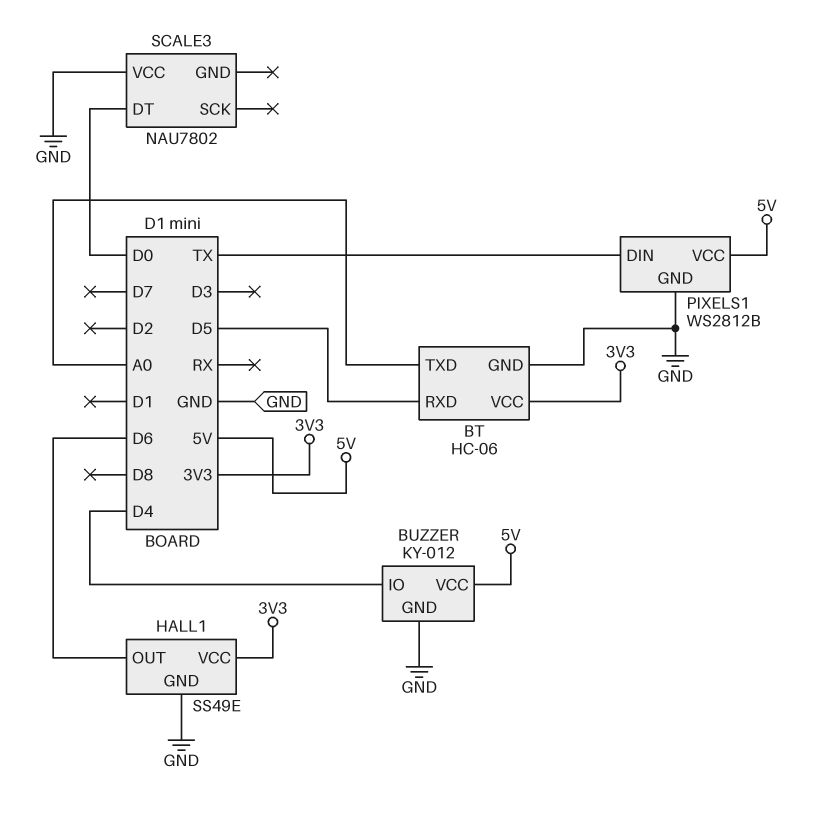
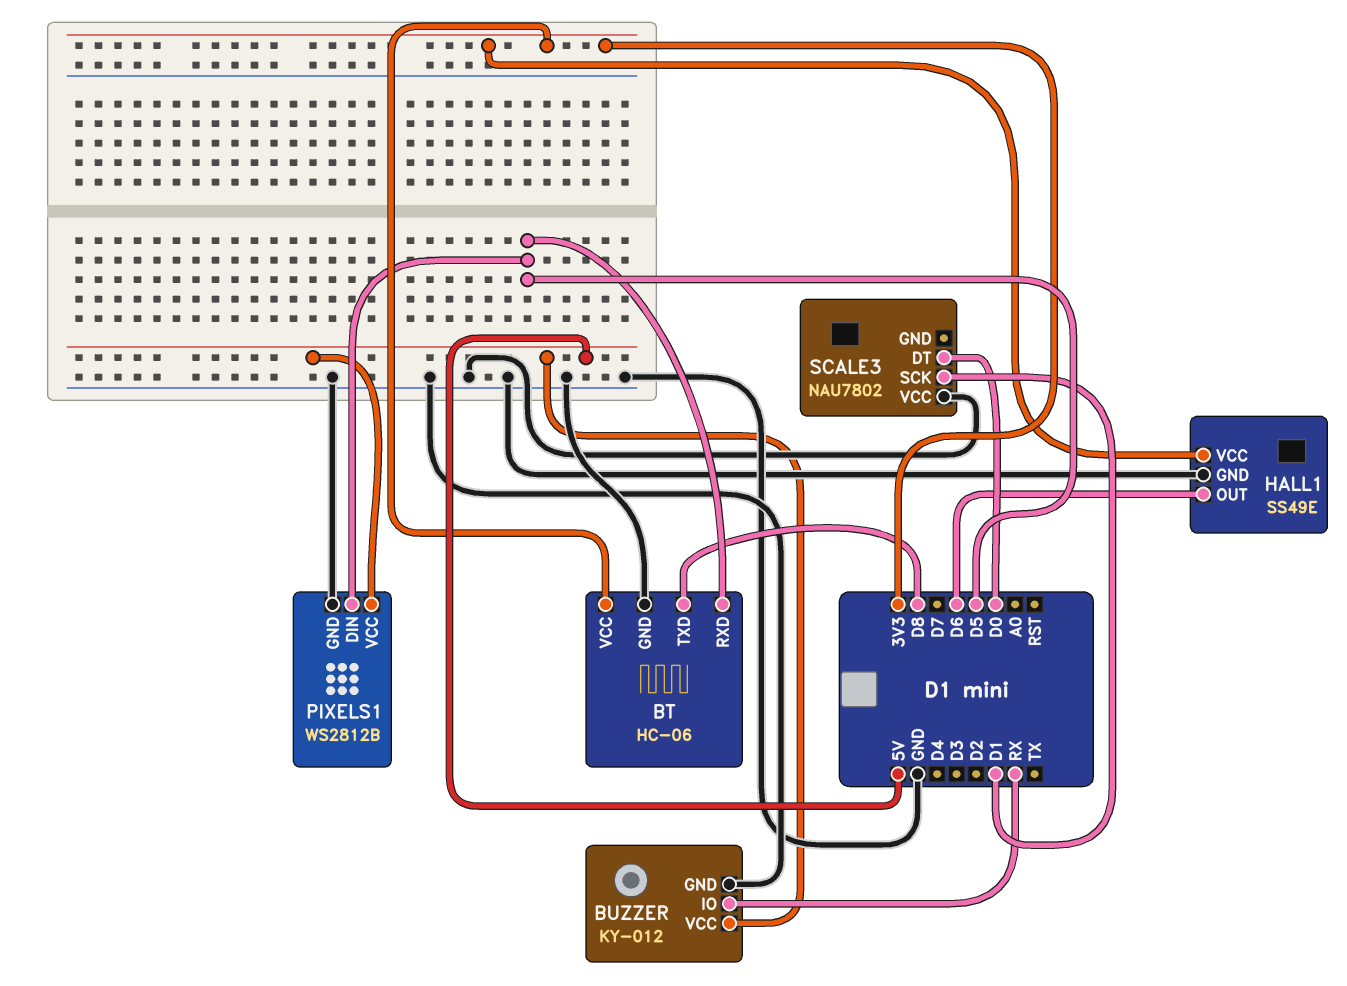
BT pin TXD: A0 -> D8
BUZZER pin IO: D4 -> RX
PIXELS1 pin DIN: TX -> D5
SCALE3 pin SCK: none -> D1

